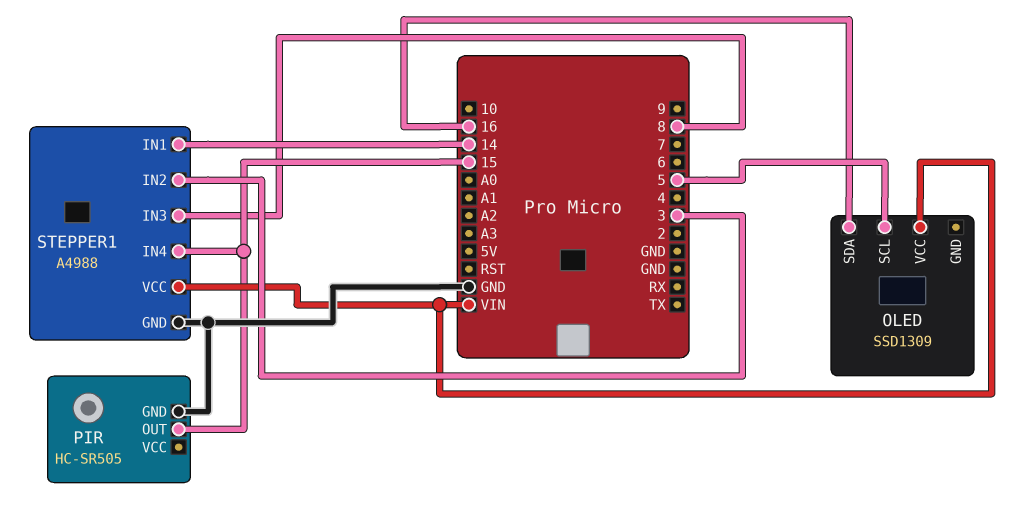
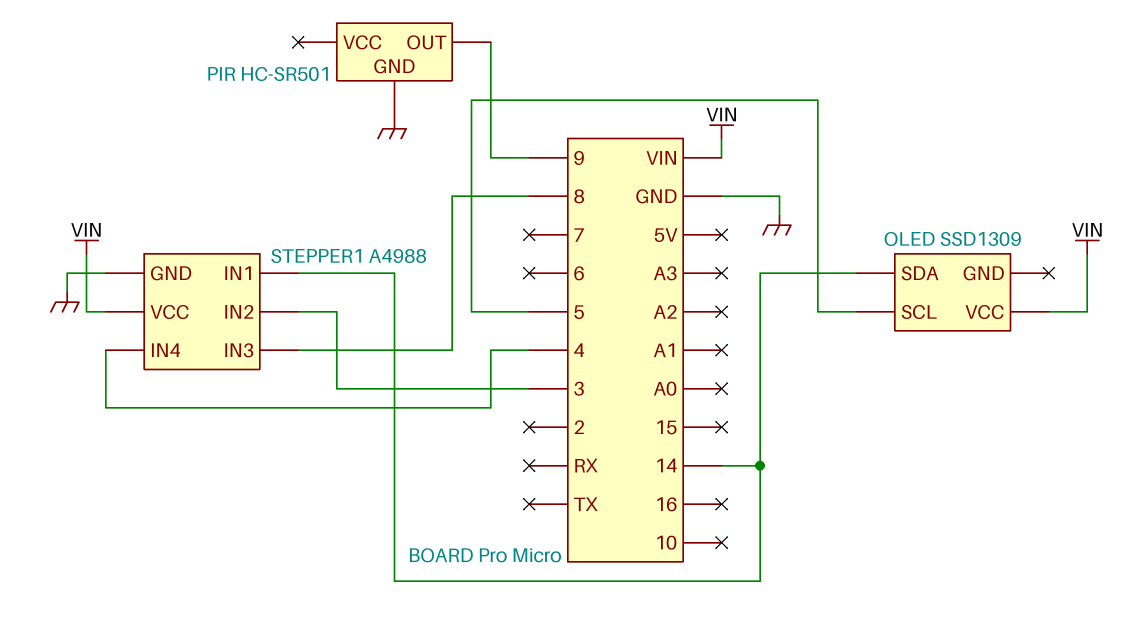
OLED pin SDA: 16 -> 14
PIR: HC-SR505 -> HC-SR501
PIR pin OUT: 15 -> 9
STEPPER1 pin IN4: 15 -> 4

